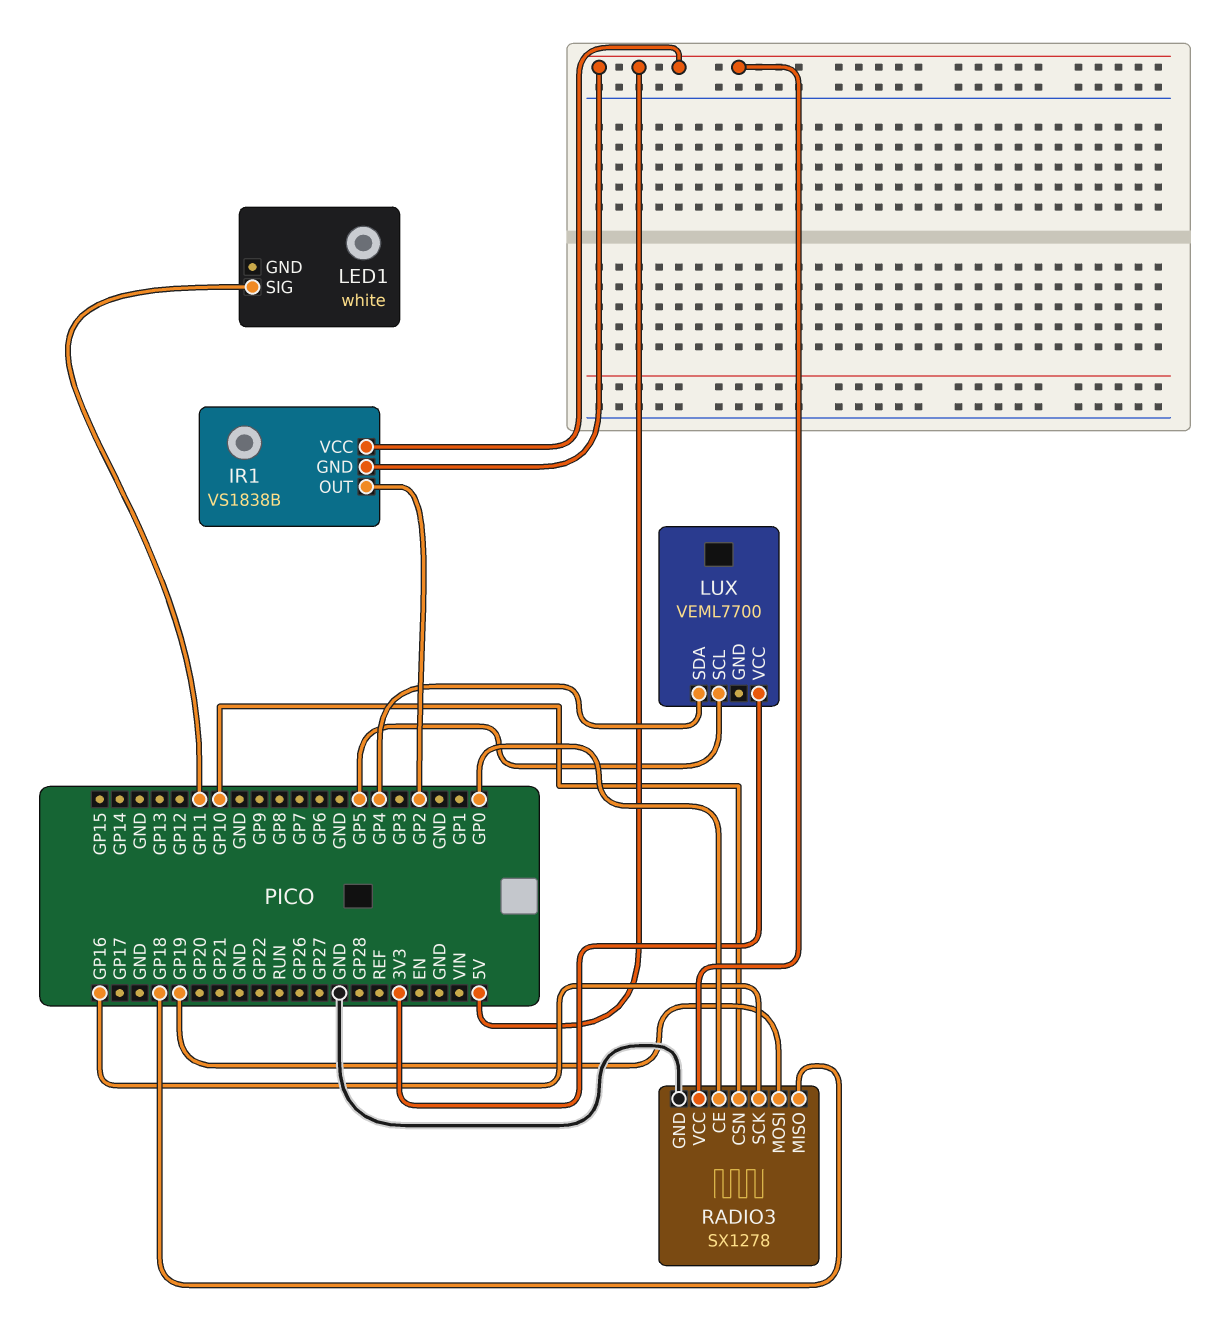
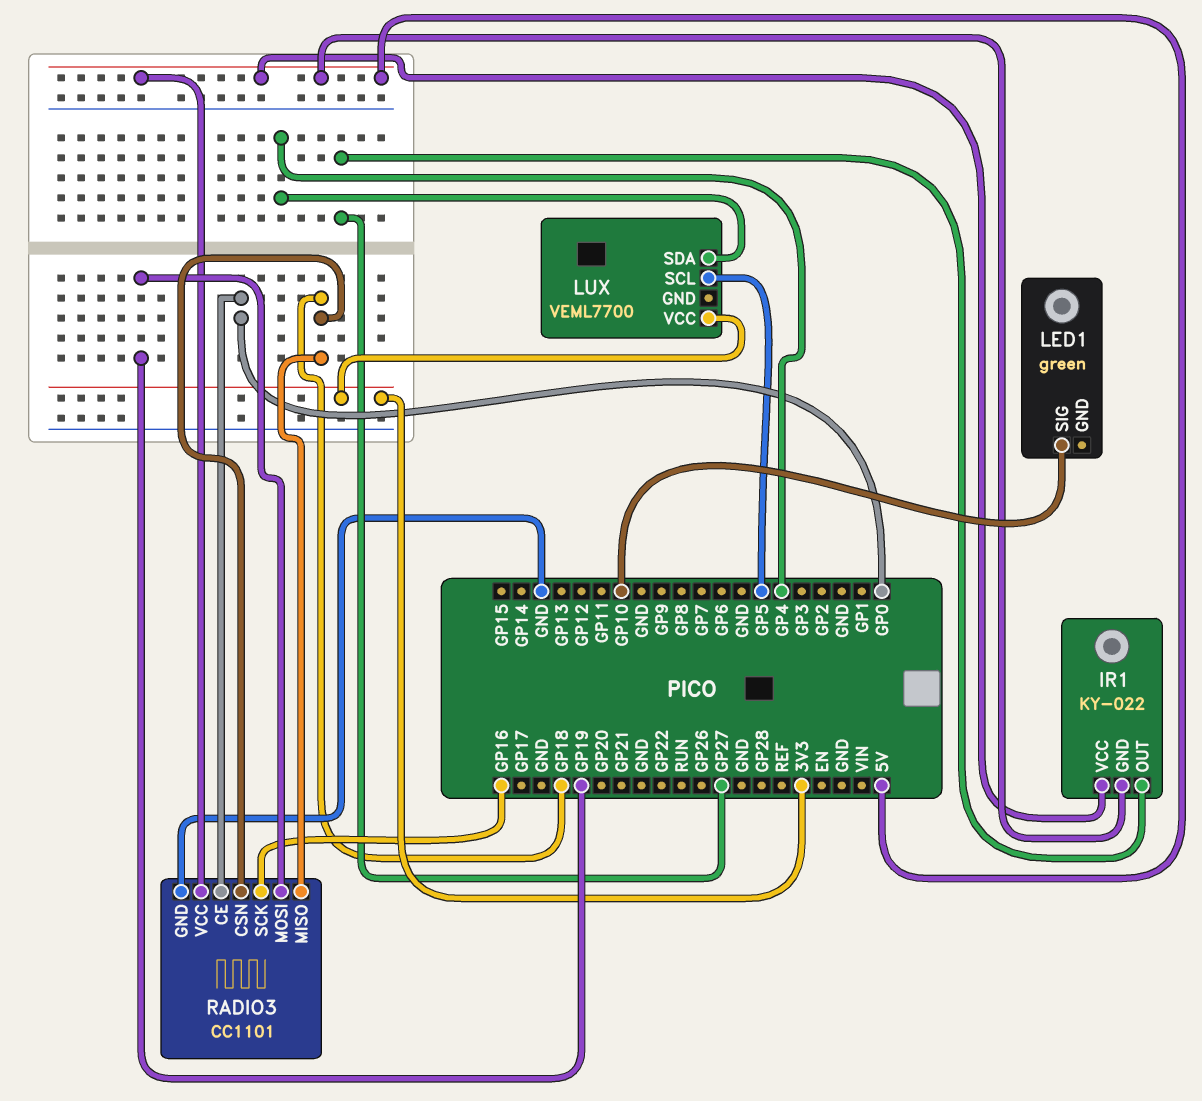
IR1: VS1838B -> KY-022
IR1 pin OUT: GP2 -> GP27
LED1: white -> green
LED1 pin SIG: GP11 -> GP10
RADIO3: SX1278 -> CC1101
RADIO3 pin CSN: GP10 -> GP18

